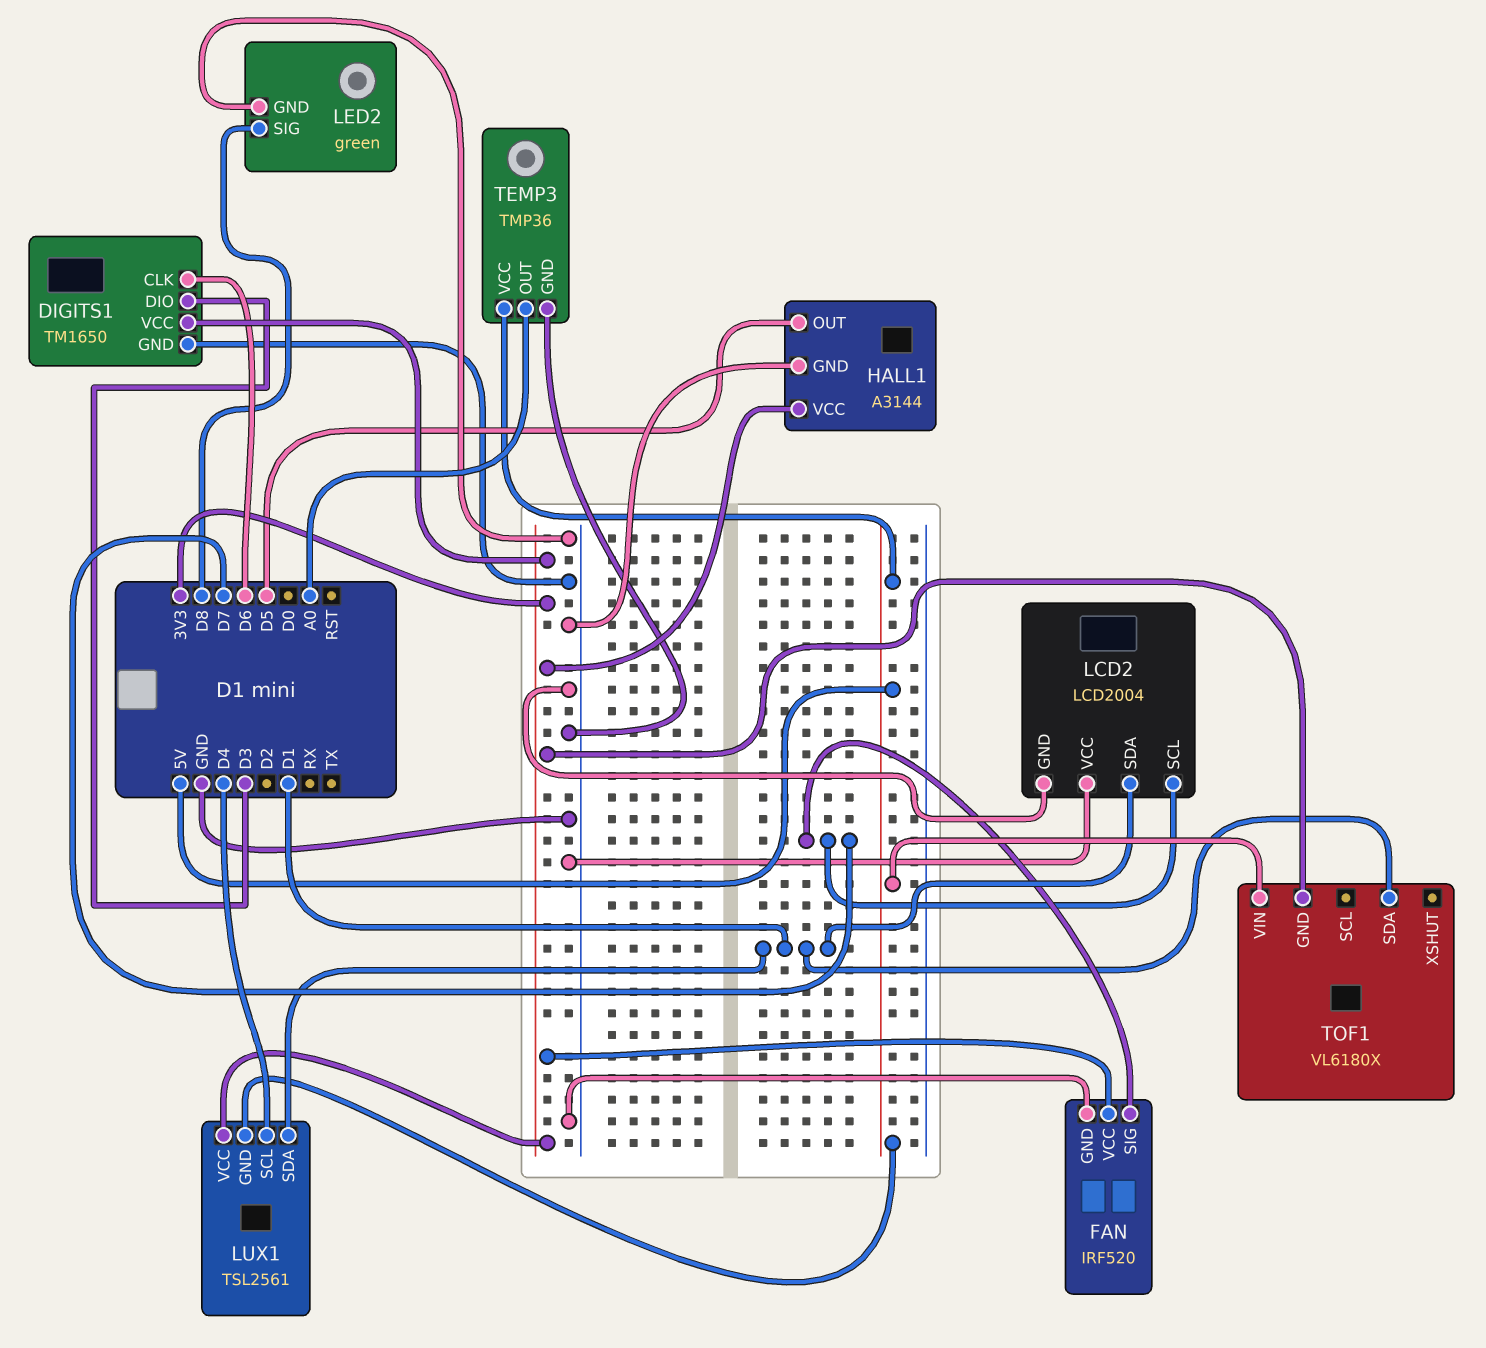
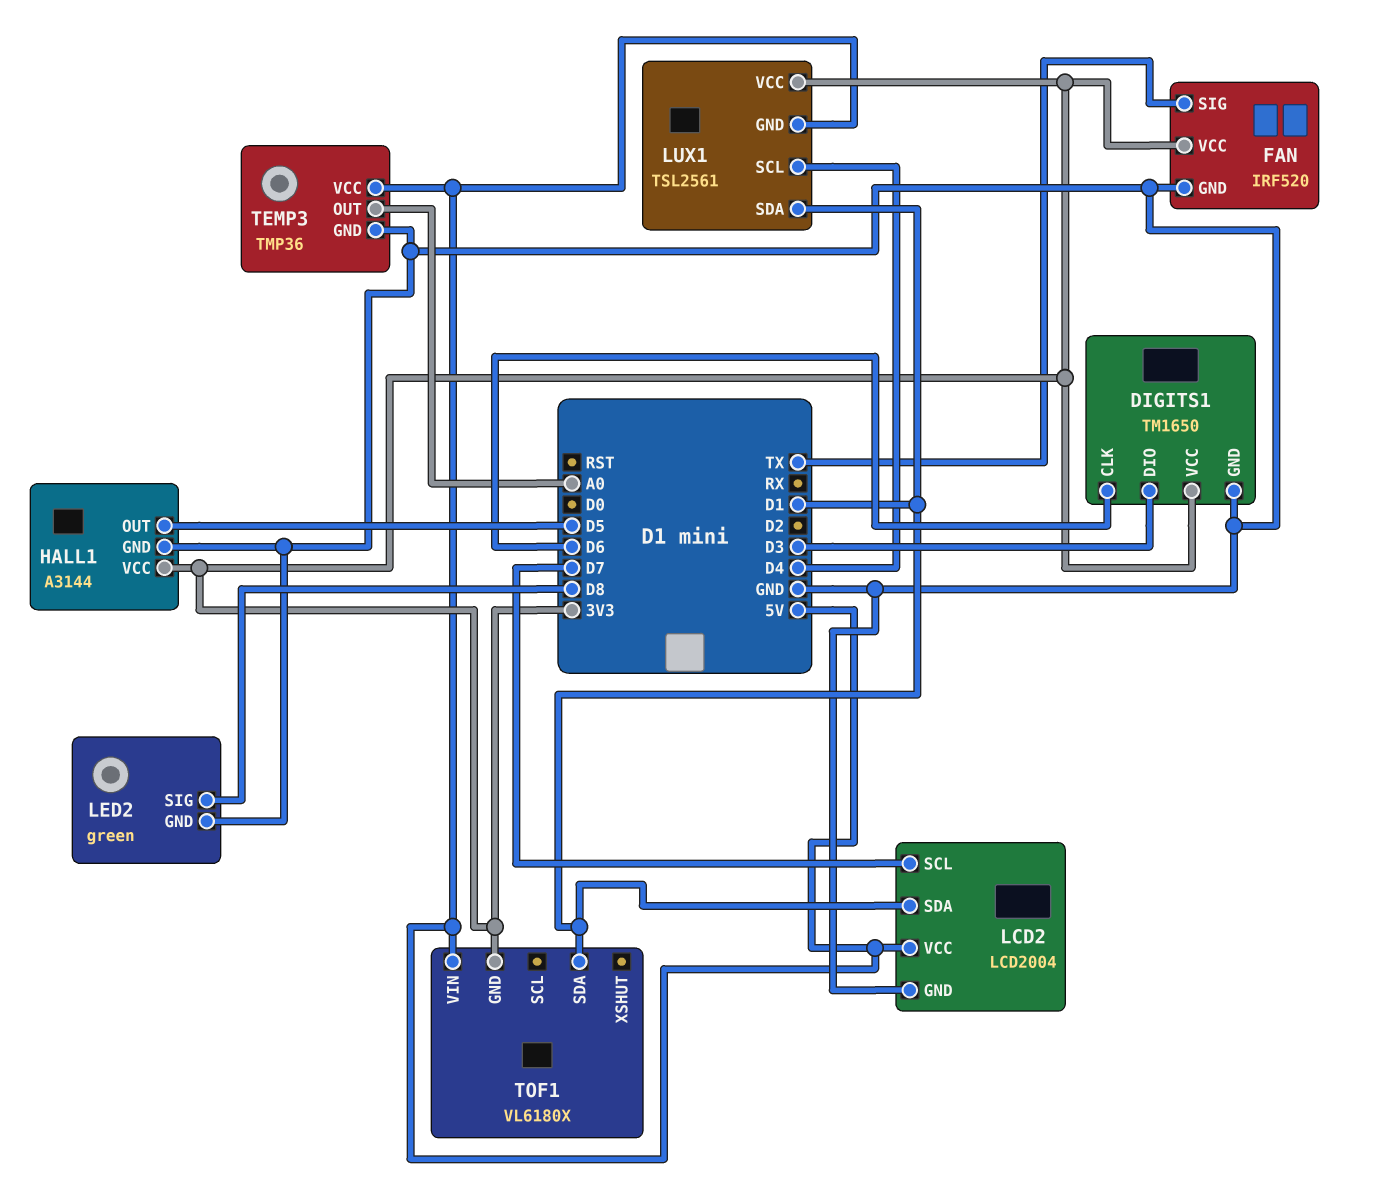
FAN pin SIG: D7 -> TX
LCD2 pin VCC: GND -> 5V

